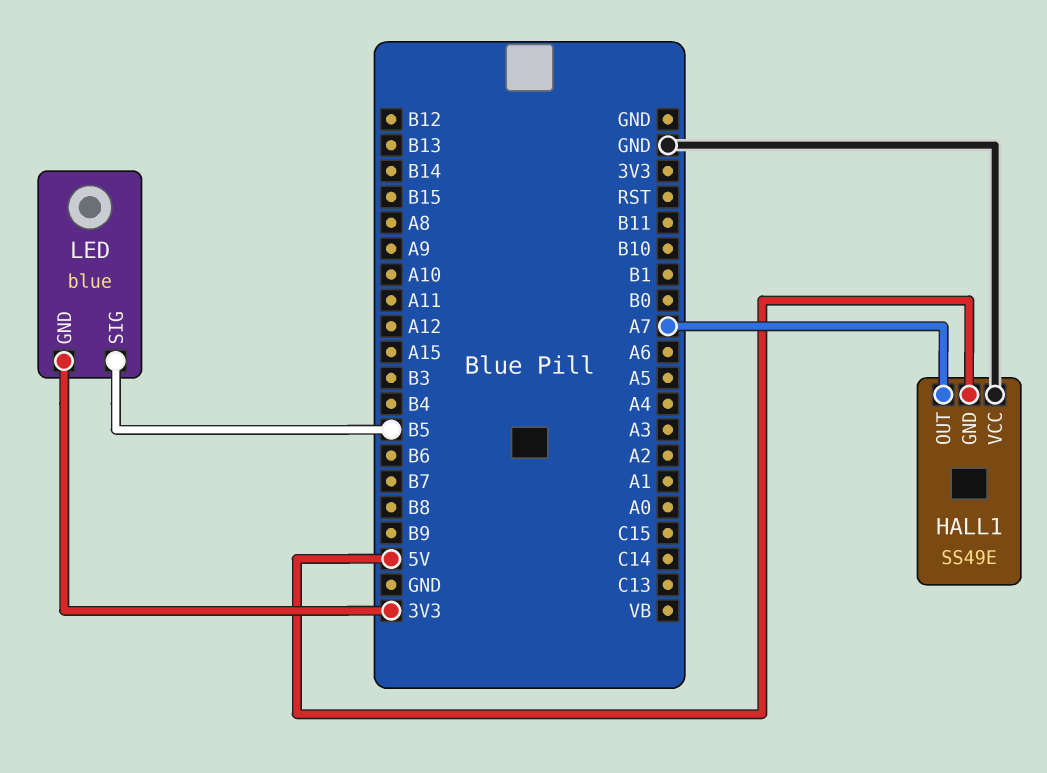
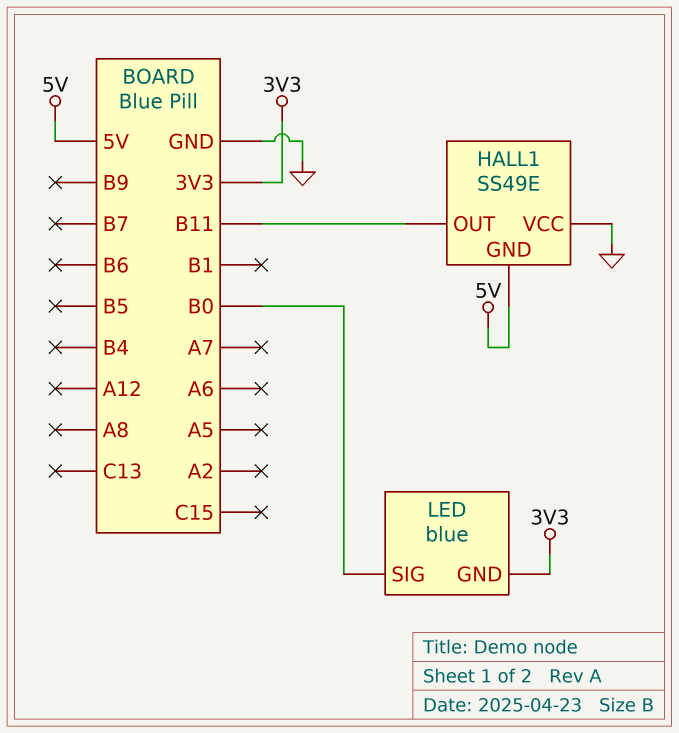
HALL1 pin OUT: A7 -> B11
LED pin SIG: B5 -> B0

